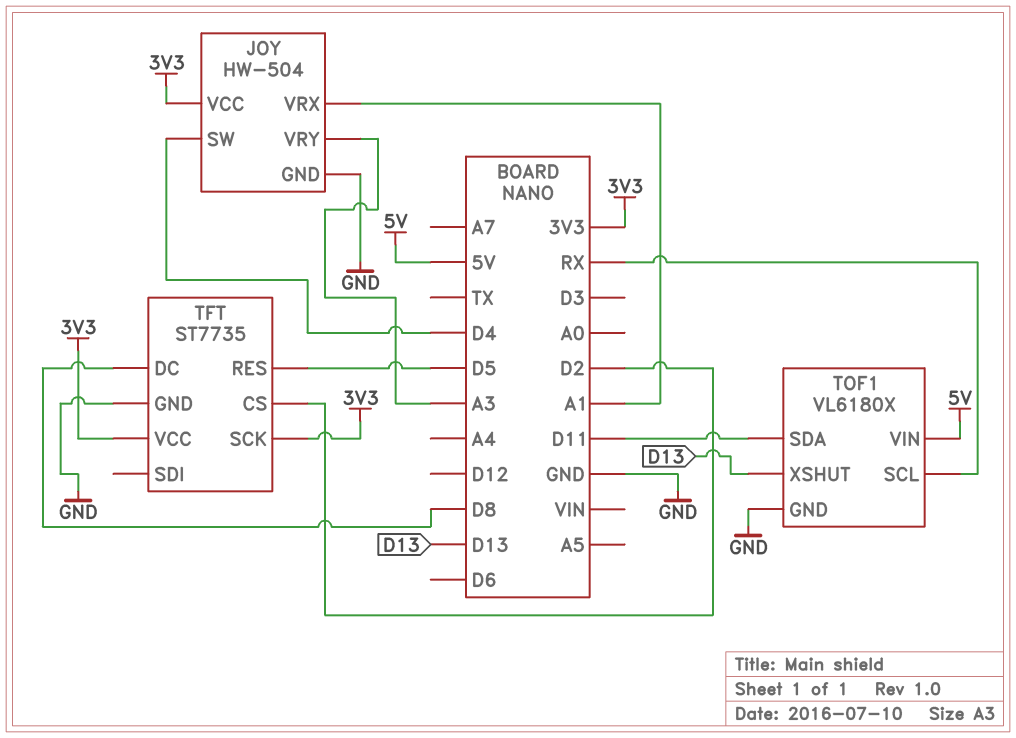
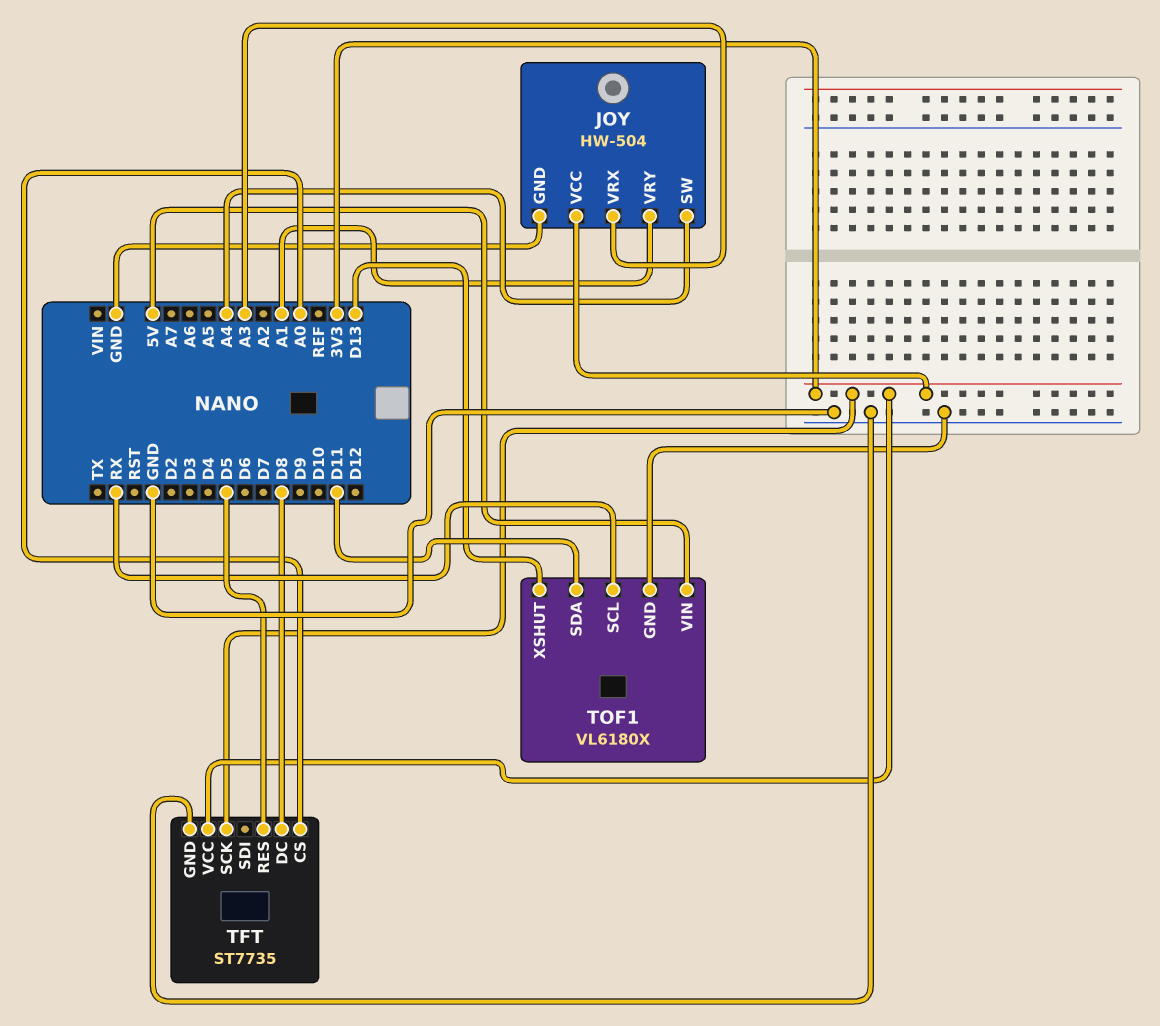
JOY pin SW: D4 -> A4
JOY pin VRX: A1 -> A3
JOY pin VRY: A3 -> A1
TFT pin CS: D2 -> A0

